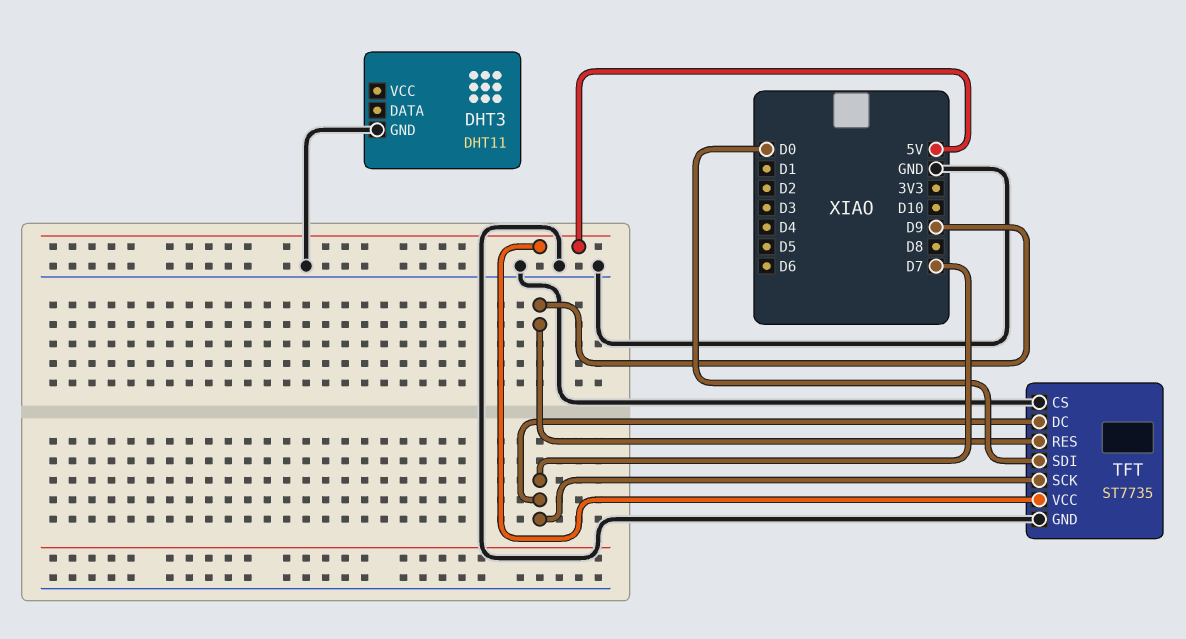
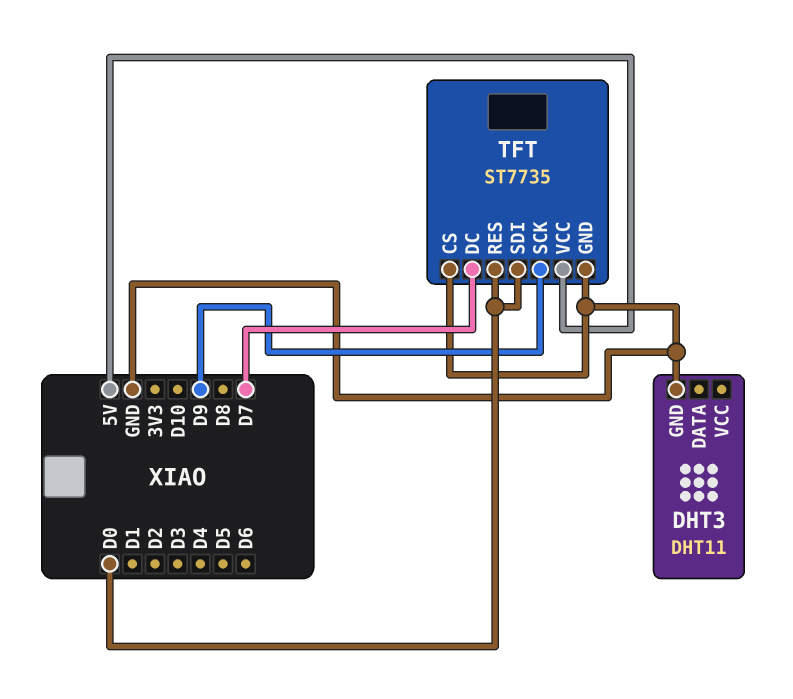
TFT pin RES: D9 -> D0
TFT pin SCK: D7 -> D9

